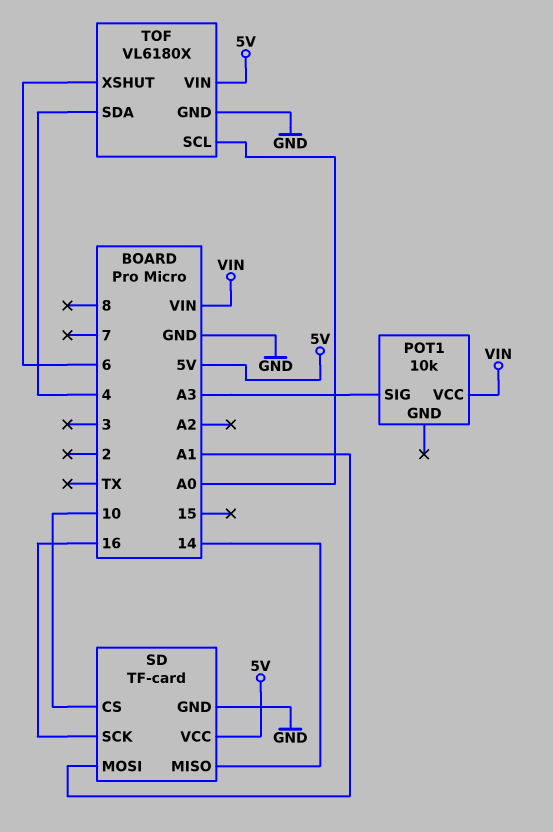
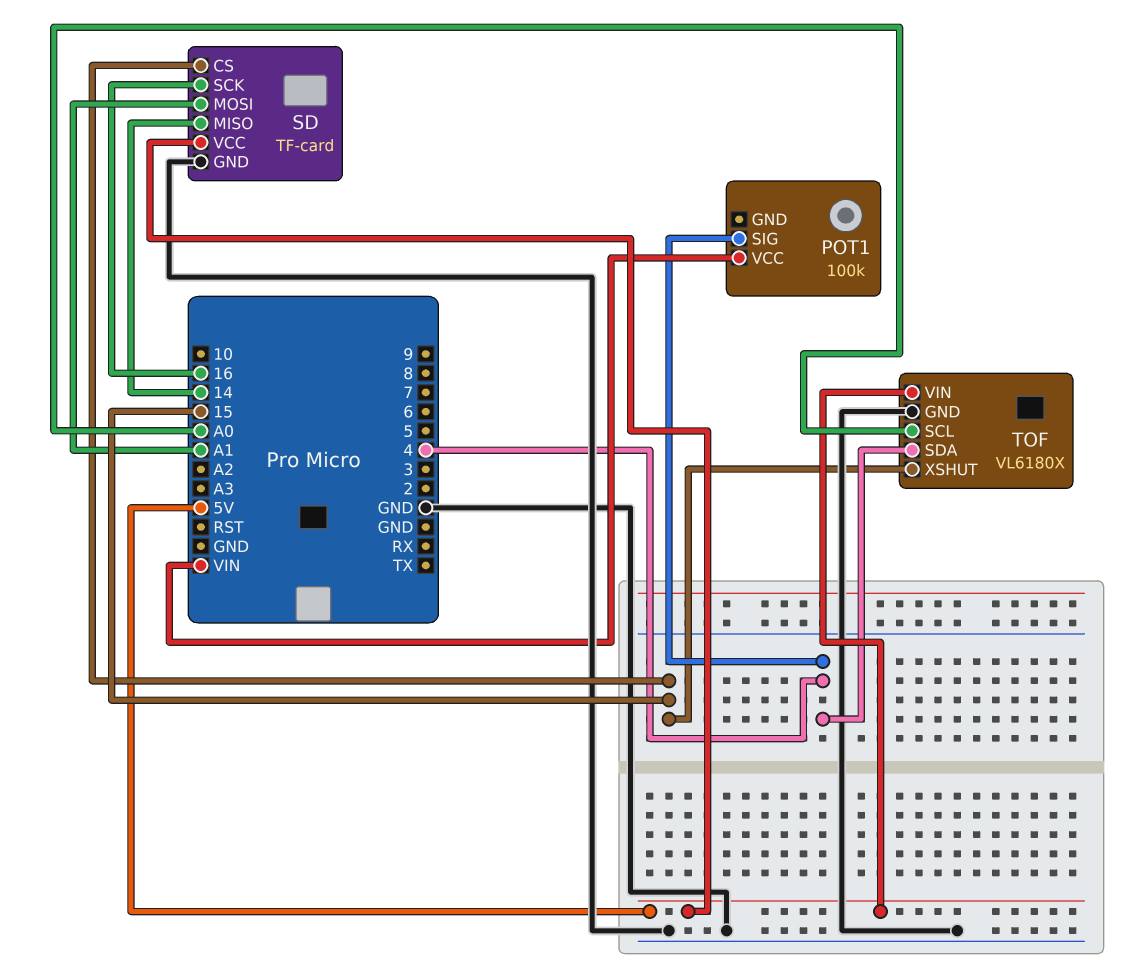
POT1: 10k -> 100k
POT1 pin SIG: A3 -> 4
SD pin CS: 10 -> 15
TOF pin XSHUT: 6 -> 15

